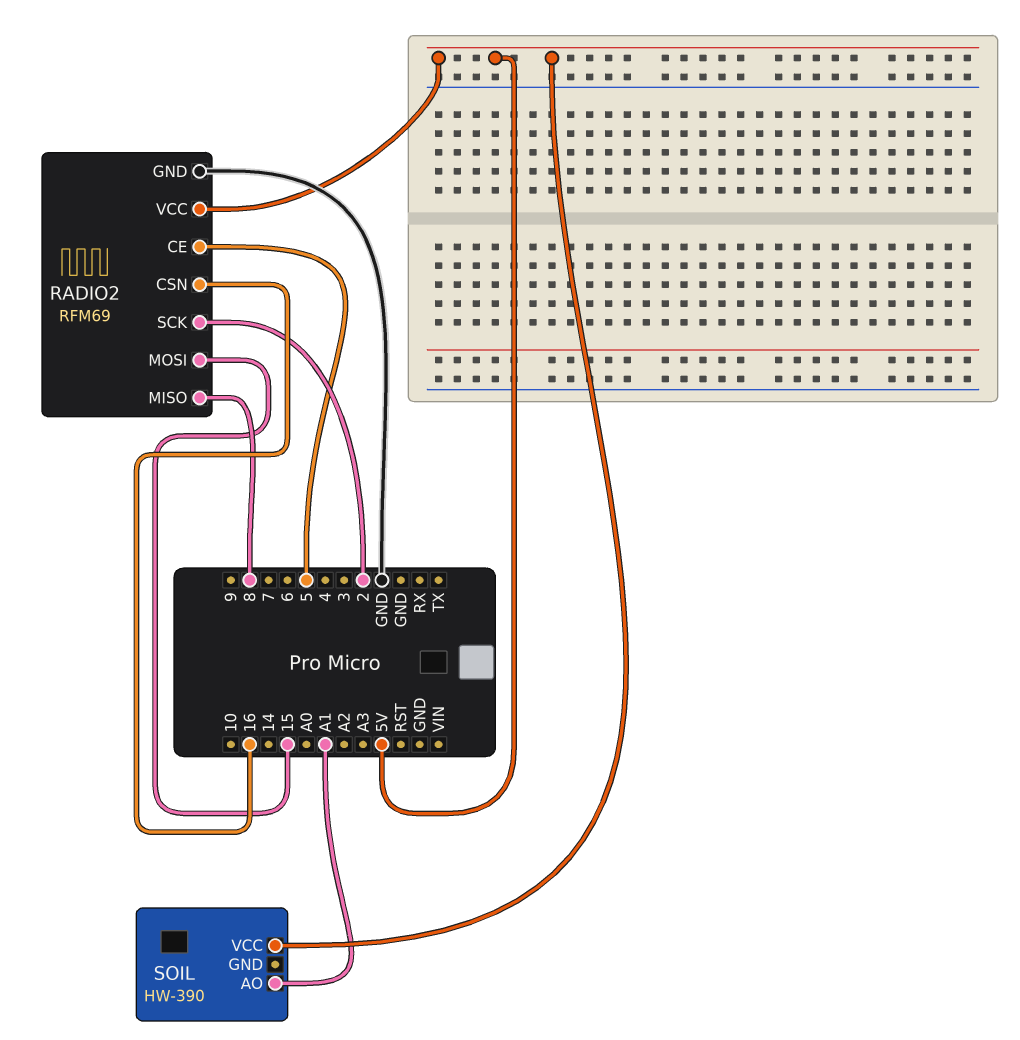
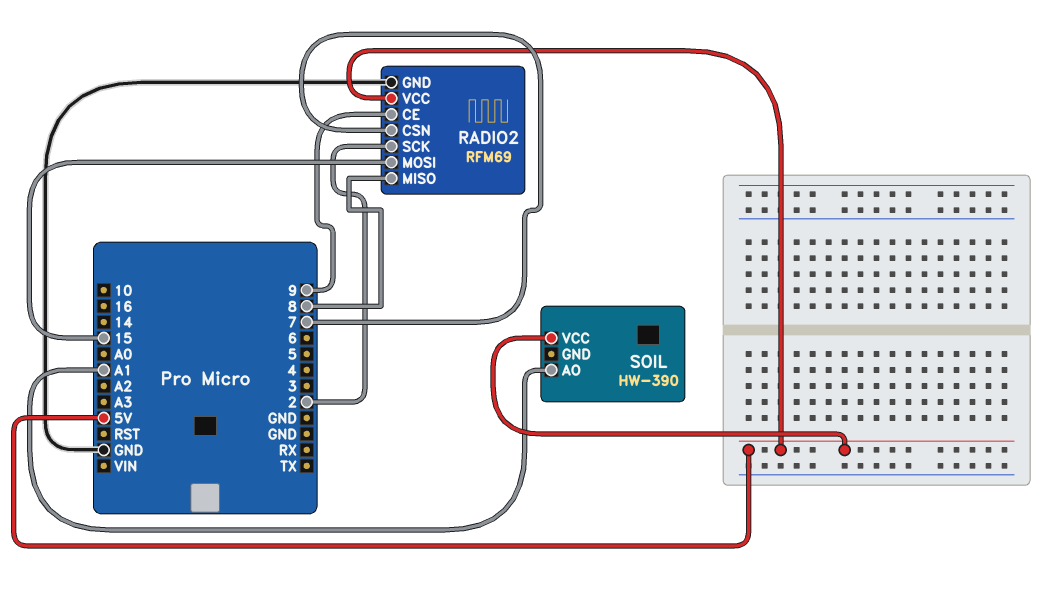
RADIO2 pin CE: 5 -> 9
RADIO2 pin CSN: 16 -> 7

